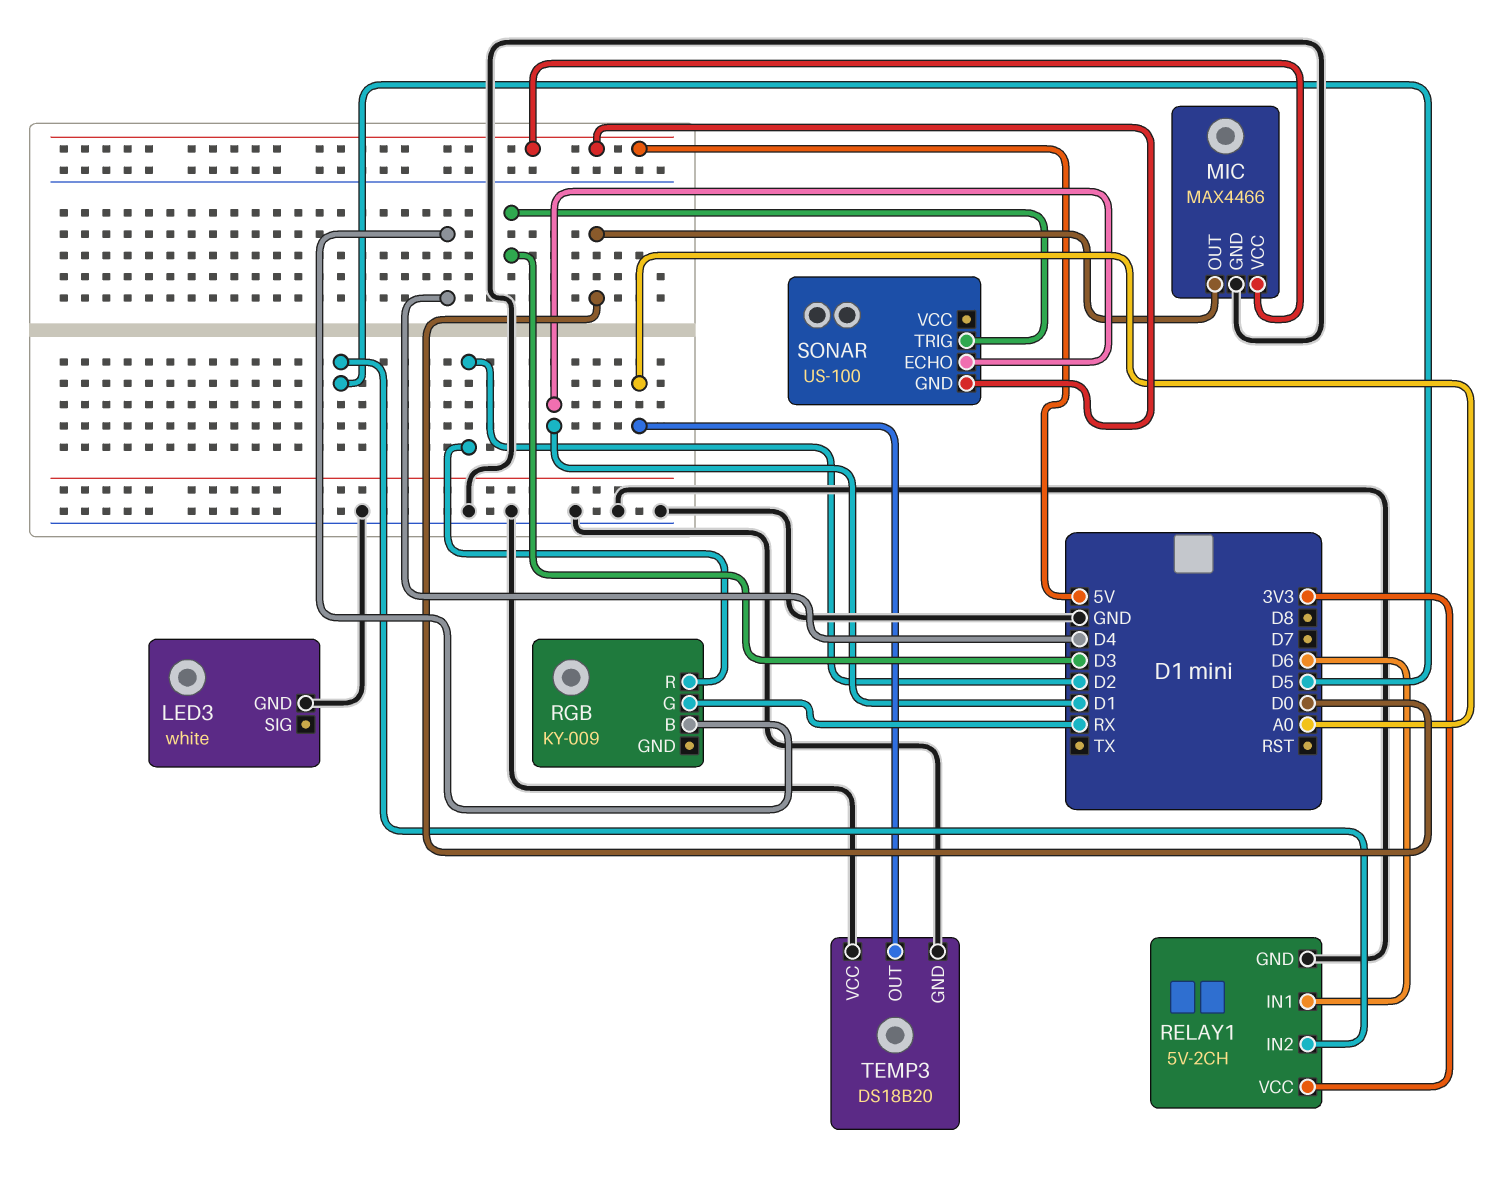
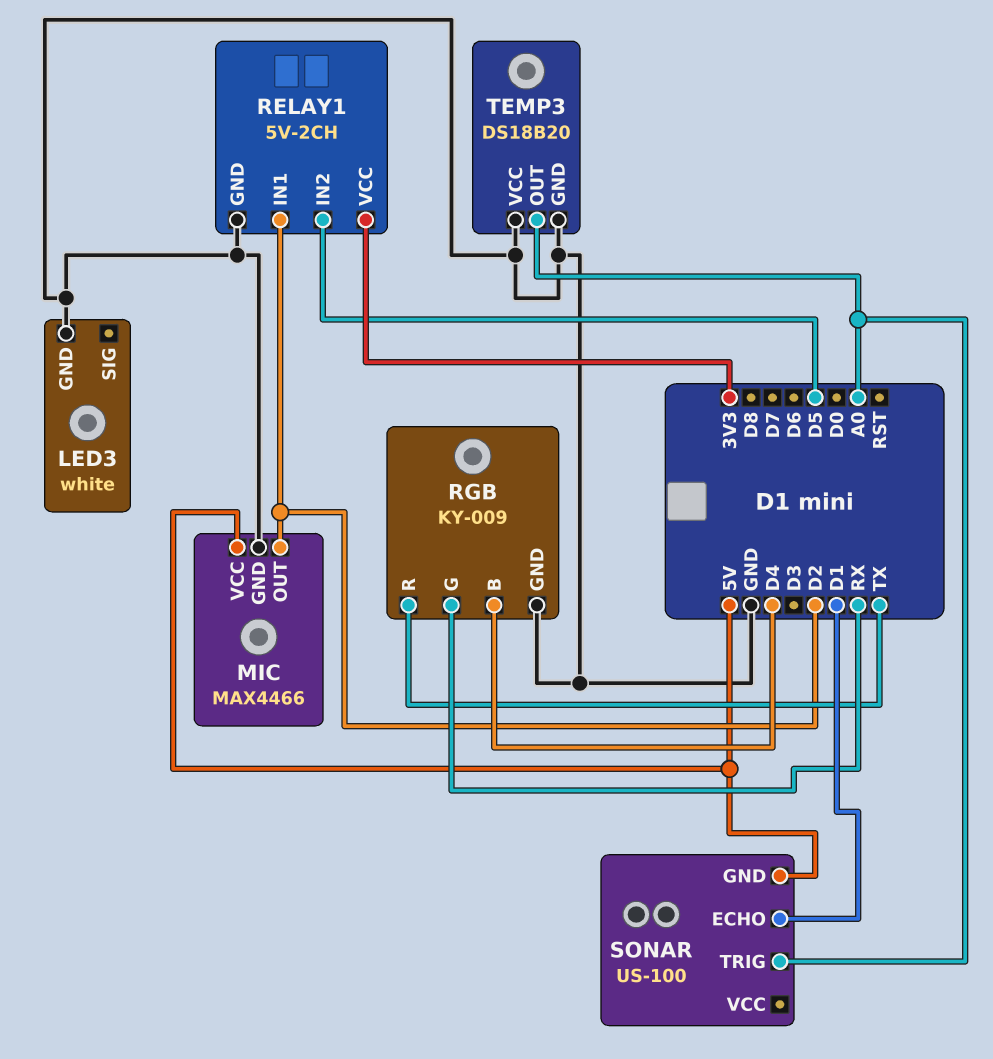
MIC pin OUT: D0 -> D2
RELAY1 pin IN1: D6 -> D2
RGB pin GND: none -> GND
RGB pin R: D2 -> TX
SONAR pin TRIG: D3 -> A0

